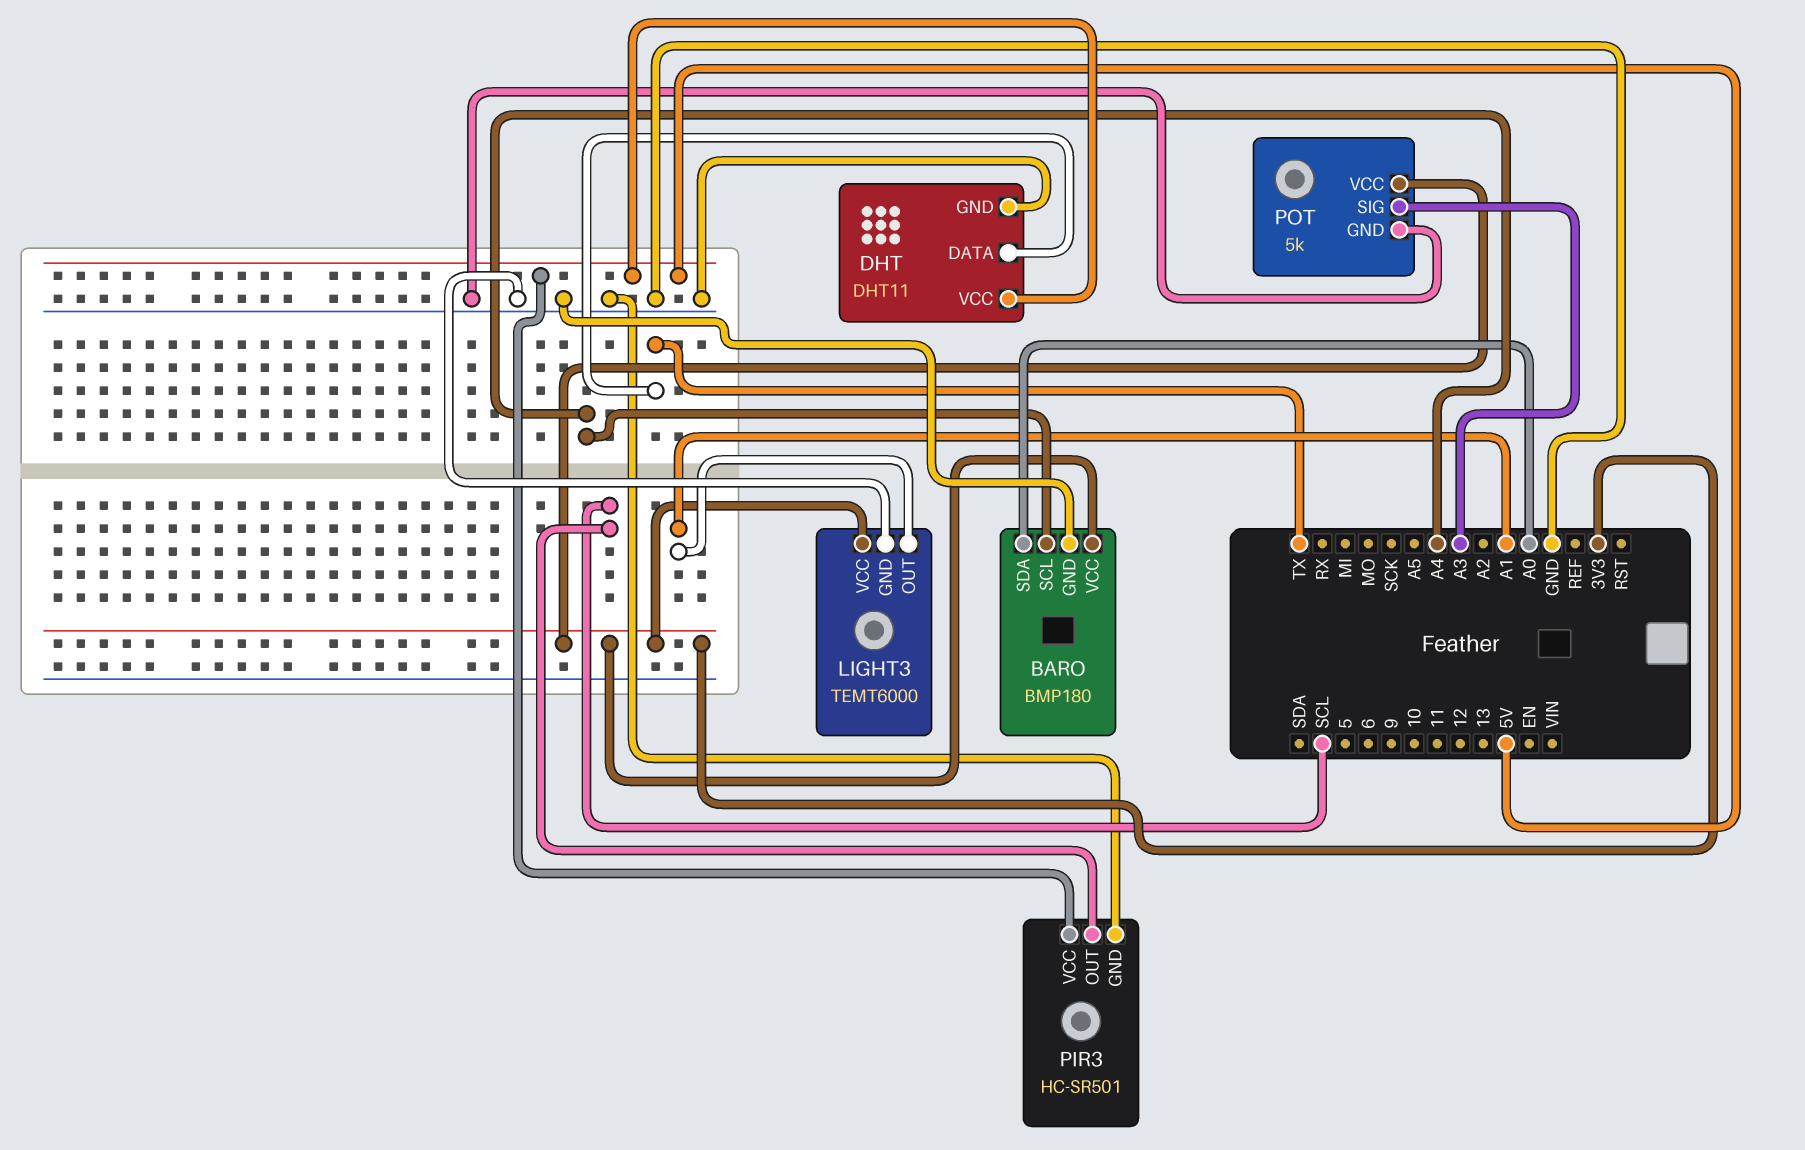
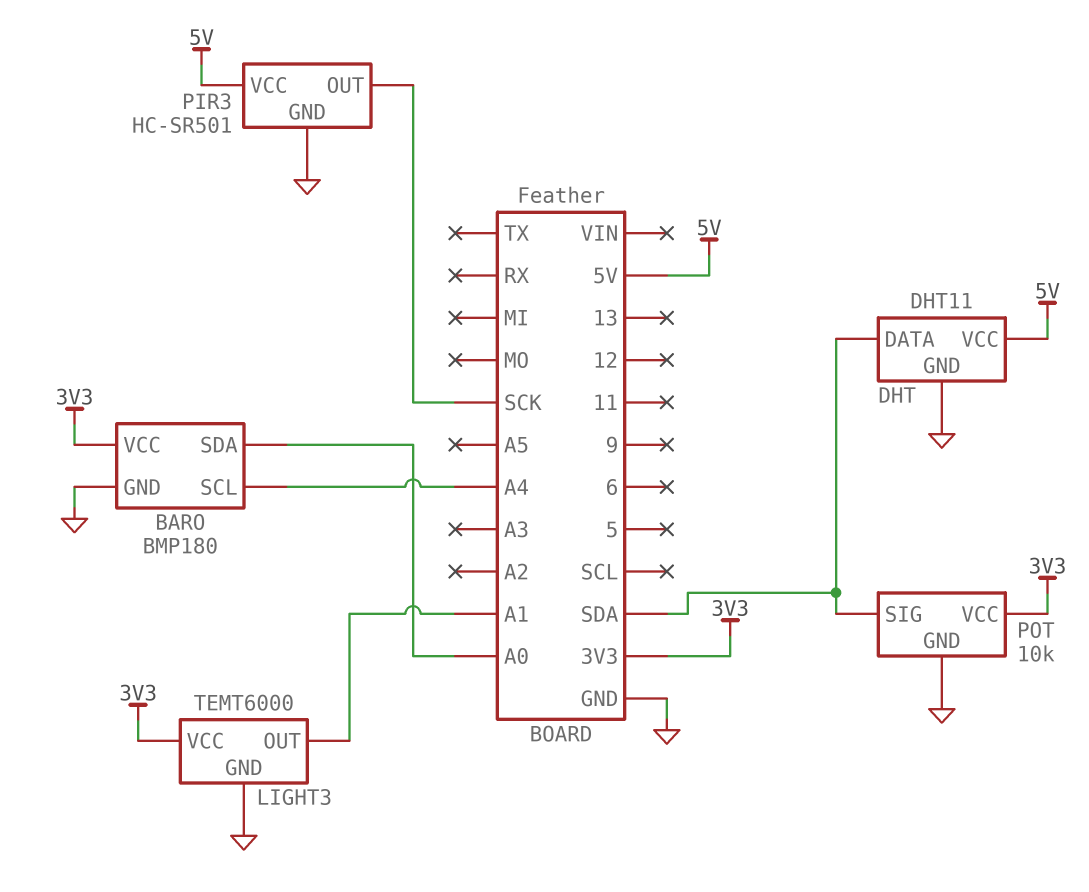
DHT pin DATA: TX -> SDA
PIR3 pin OUT: SCL -> SCK
POT: 5k -> 10k
POT pin SIG: A3 -> SDA

